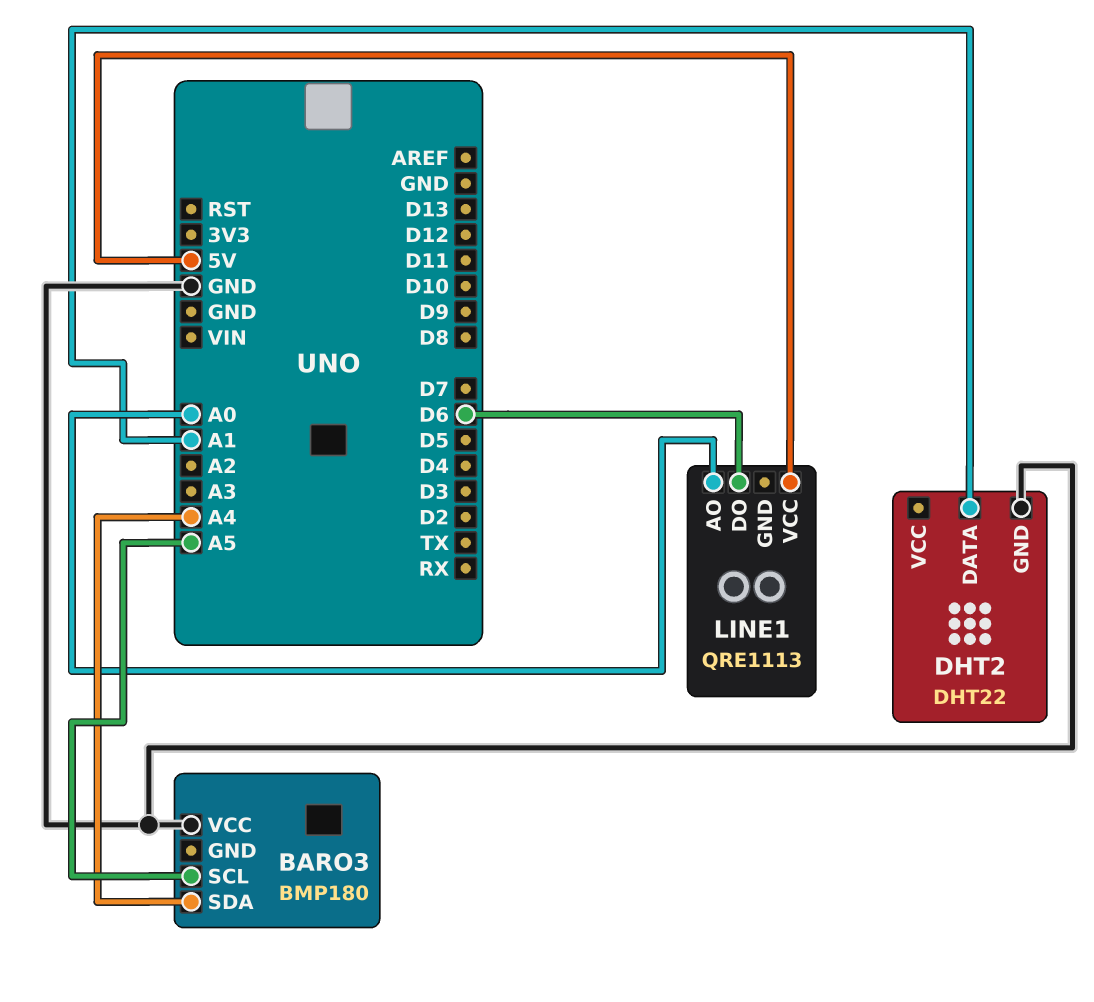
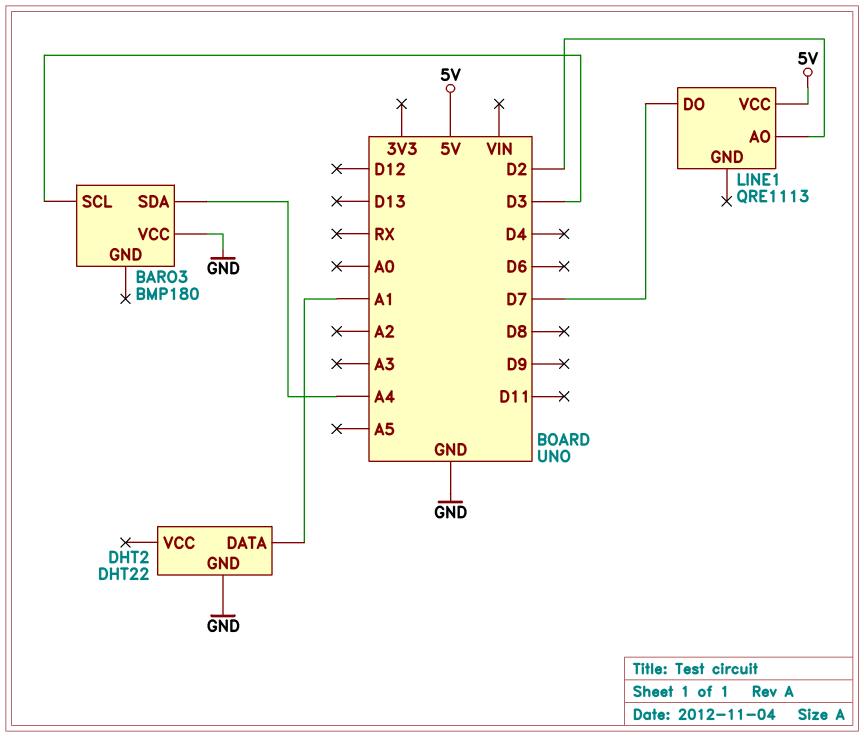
BARO3 pin SCL: A5 -> D3
LINE1 pin AO: A0 -> D2
LINE1 pin DO: D6 -> D7

